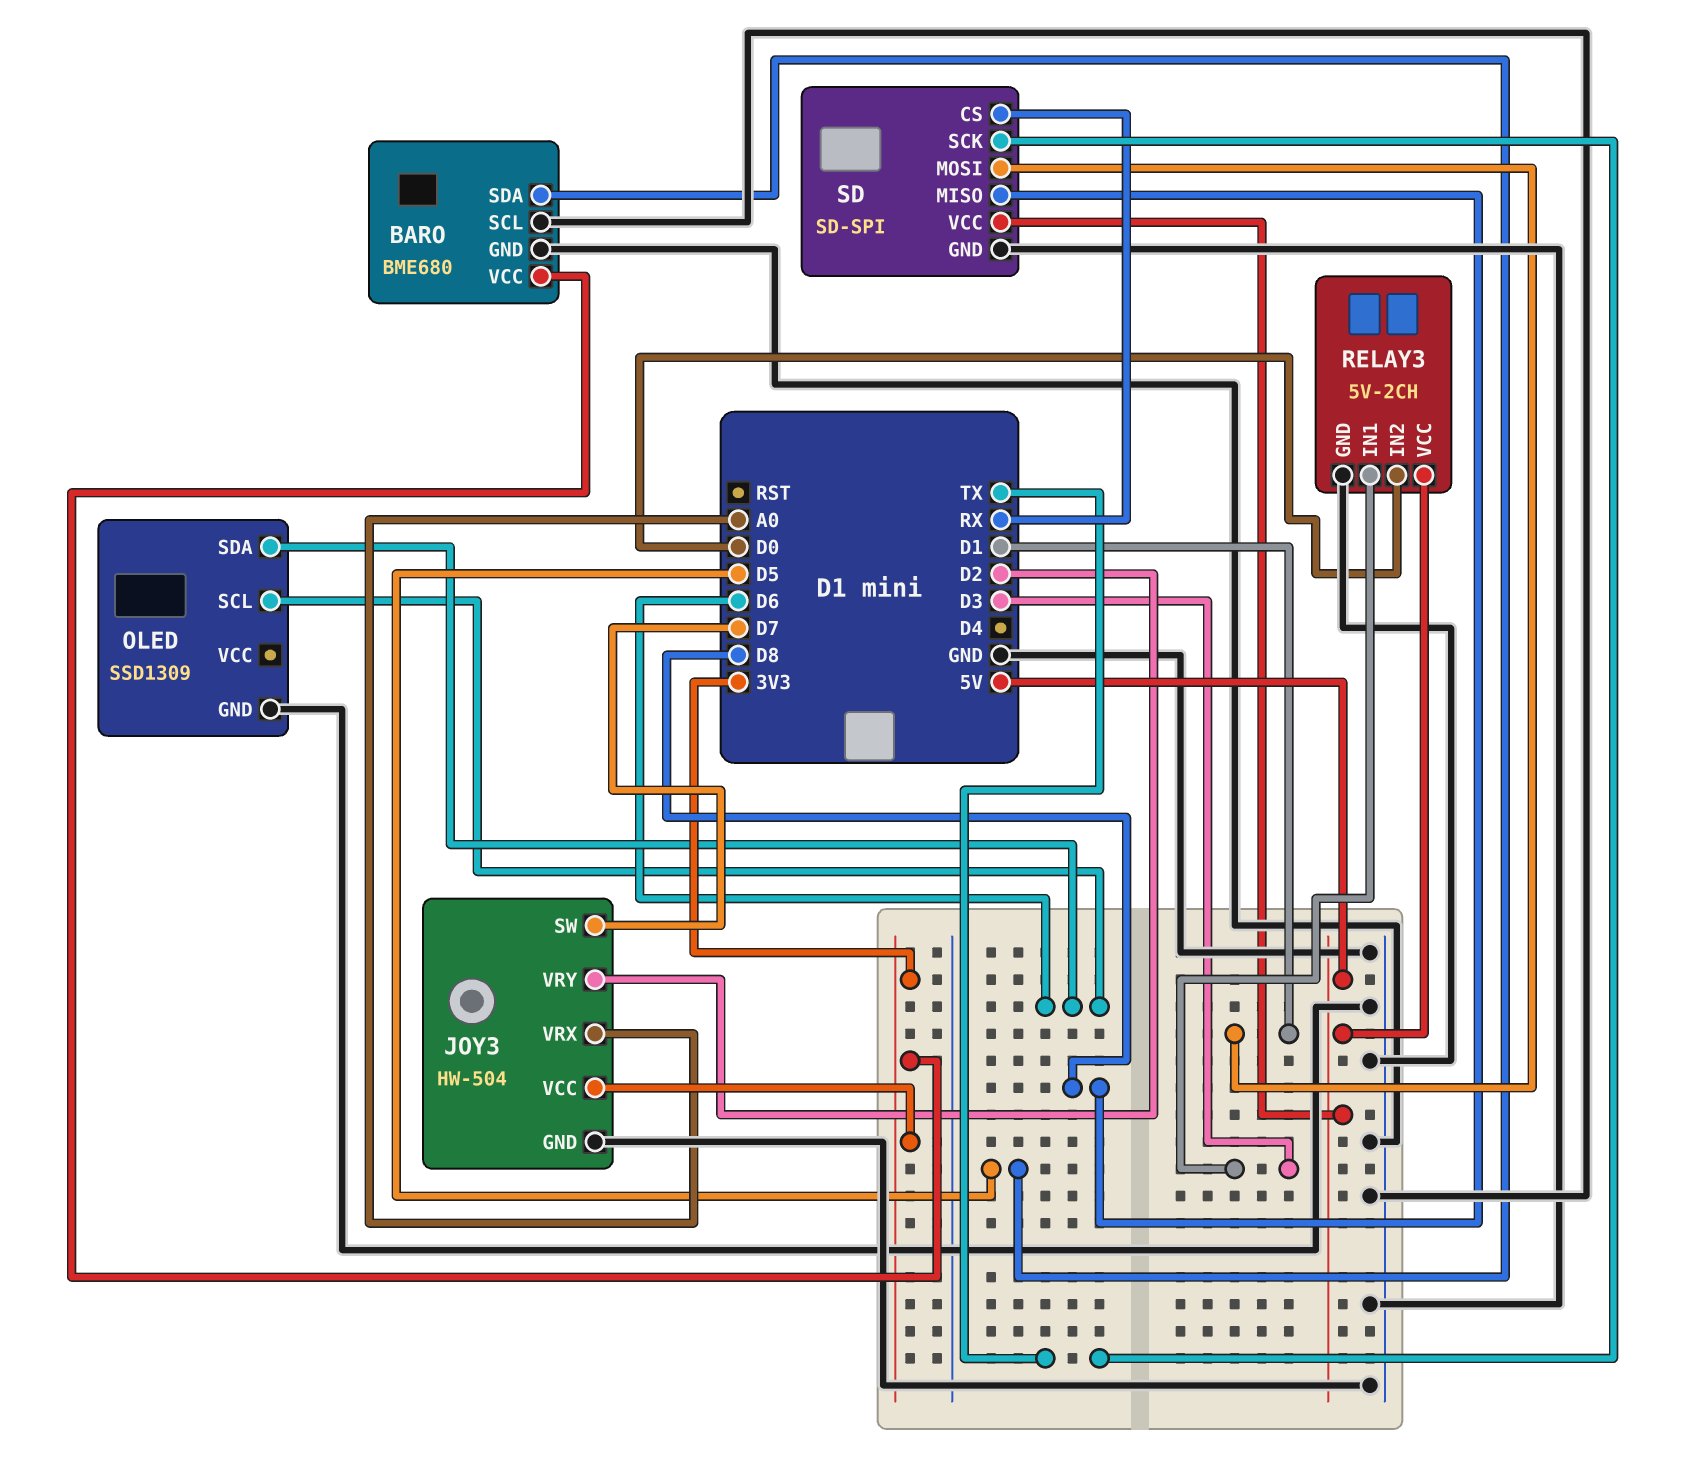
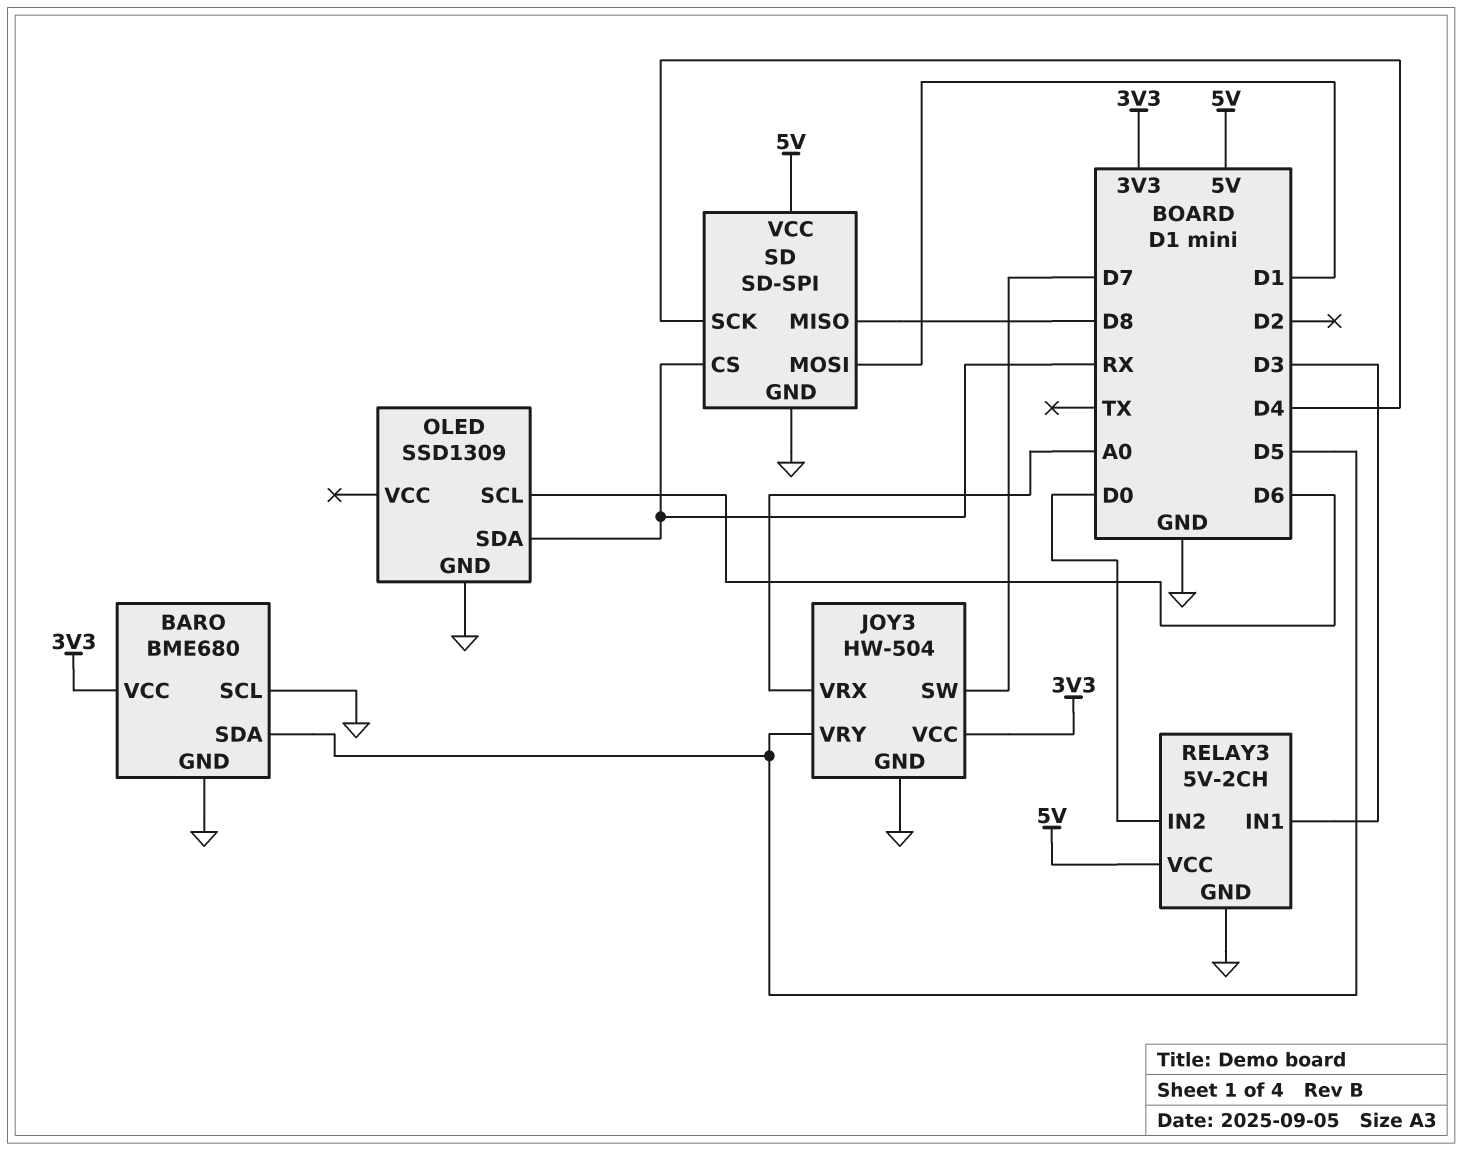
JOY3 pin VRY: D2 -> D5
OLED pin SDA: D6 -> RX
SD pin SCK: TX -> D4

